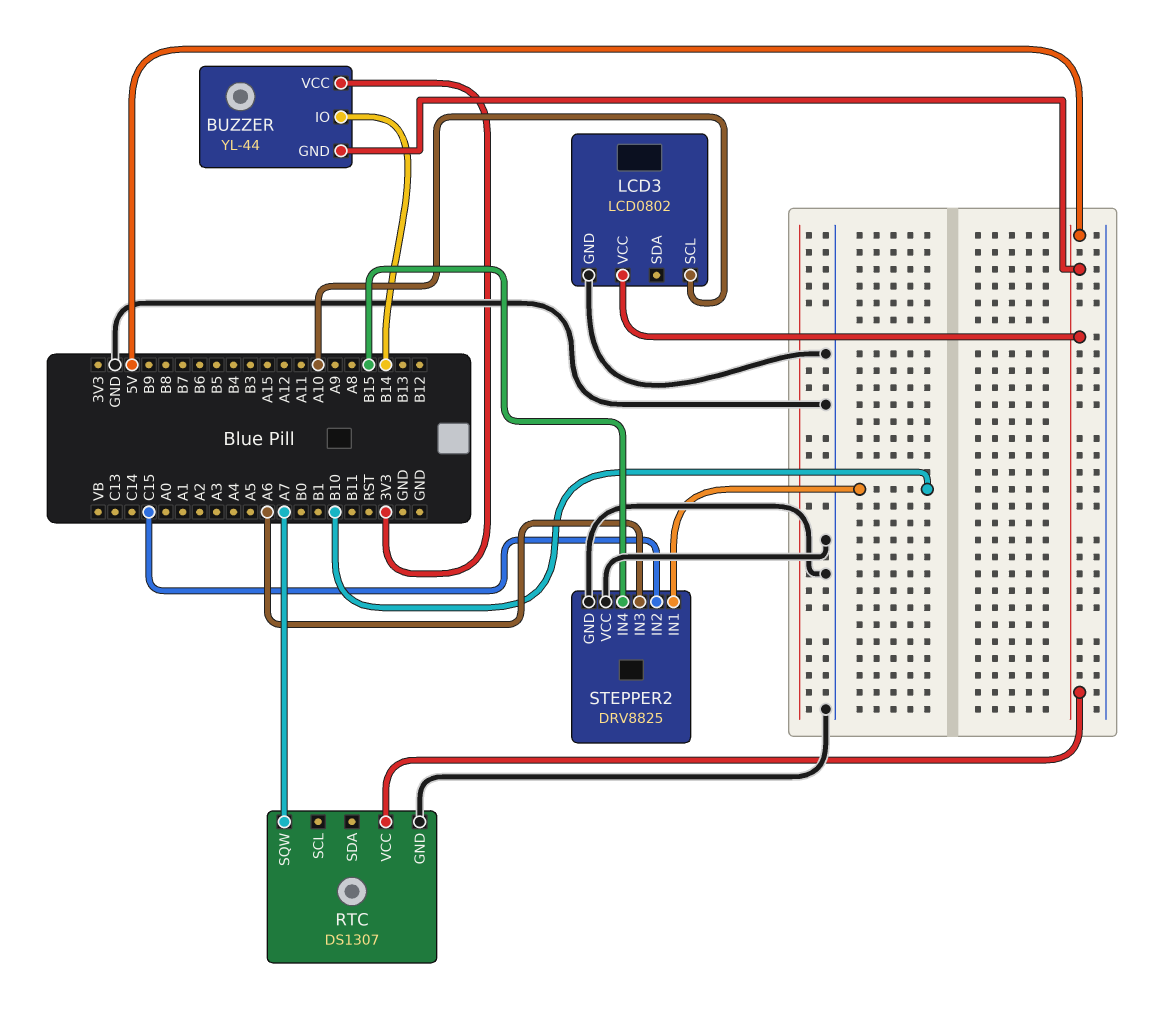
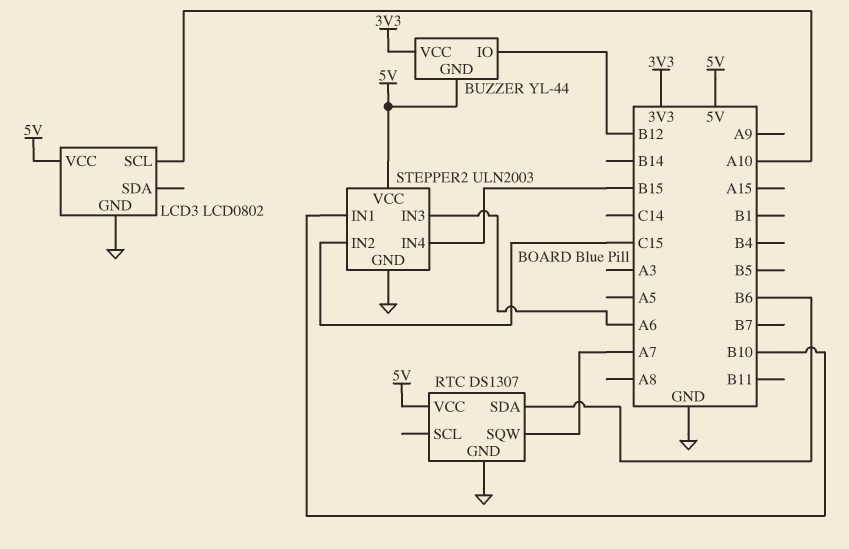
BUZZER pin IO: B14 -> B12
RTC pin SDA: none -> B6
STEPPER2: DRV8825 -> ULN2003
STEPPER2 pin VCC: GND -> 5V

